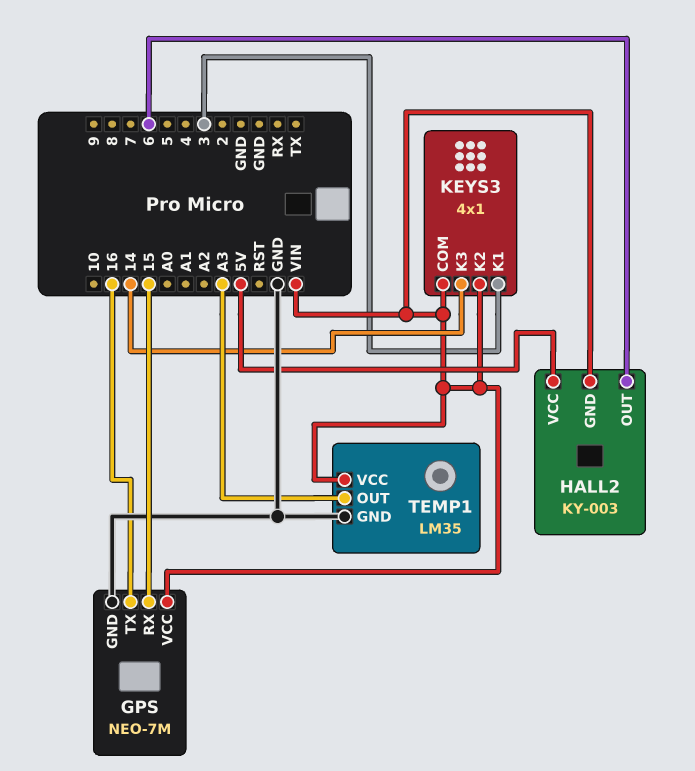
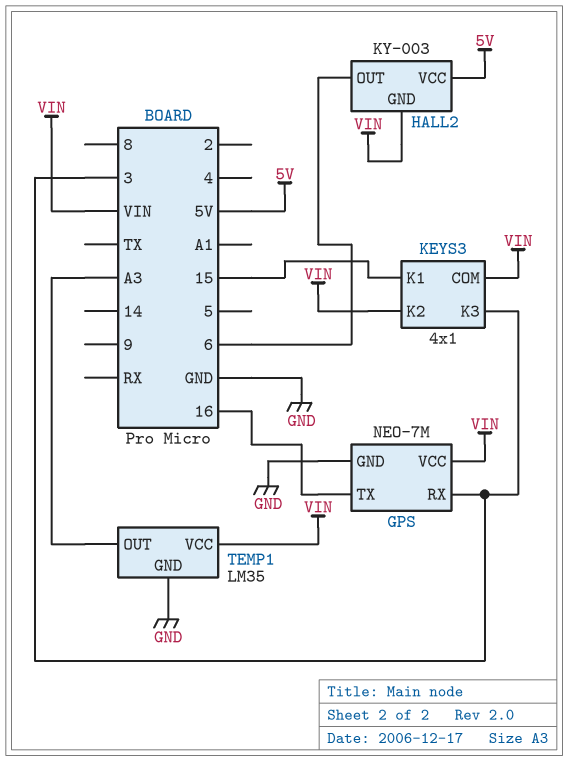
GPS pin RX: 15 -> 3
KEYS3 pin K1: 3 -> 15
KEYS3 pin K3: 14 -> 3

